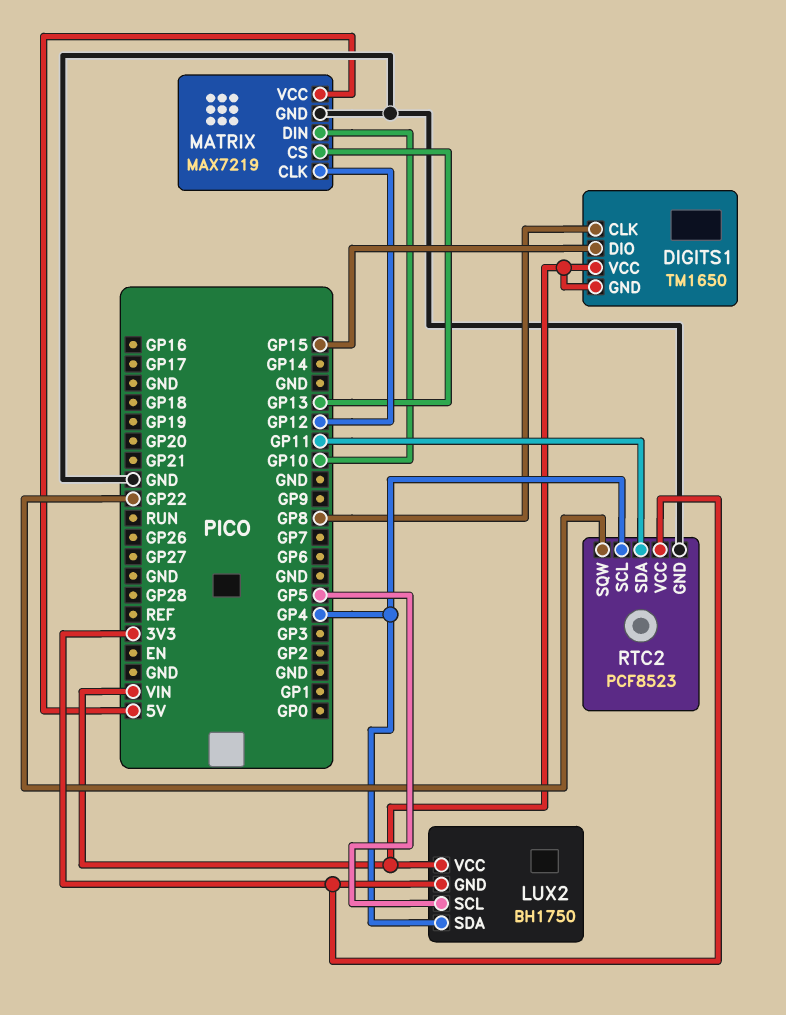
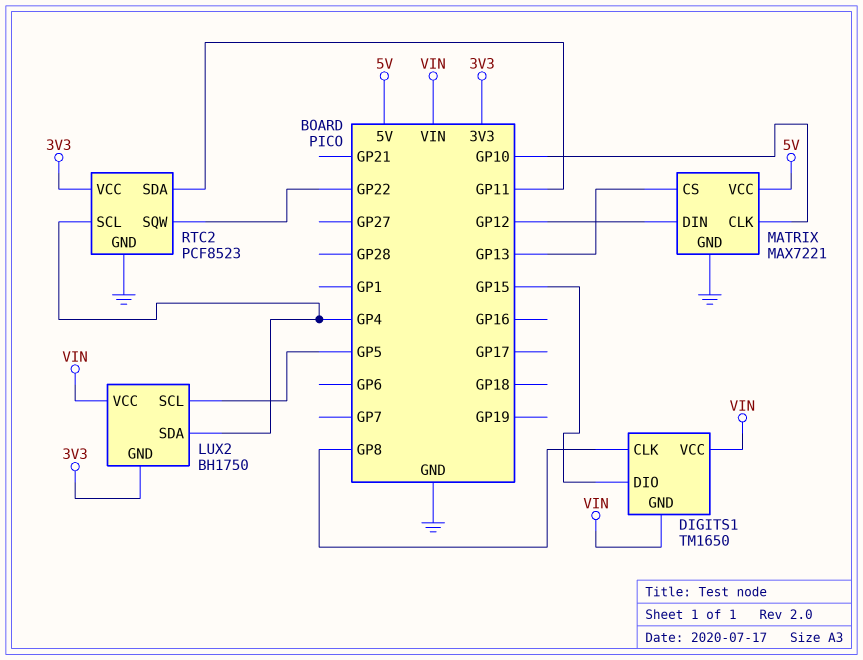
MATRIX: MAX7219 -> MAX7221
MATRIX pin CLK: GP12 -> GP10
MATRIX pin DIN: GP10 -> GP12

